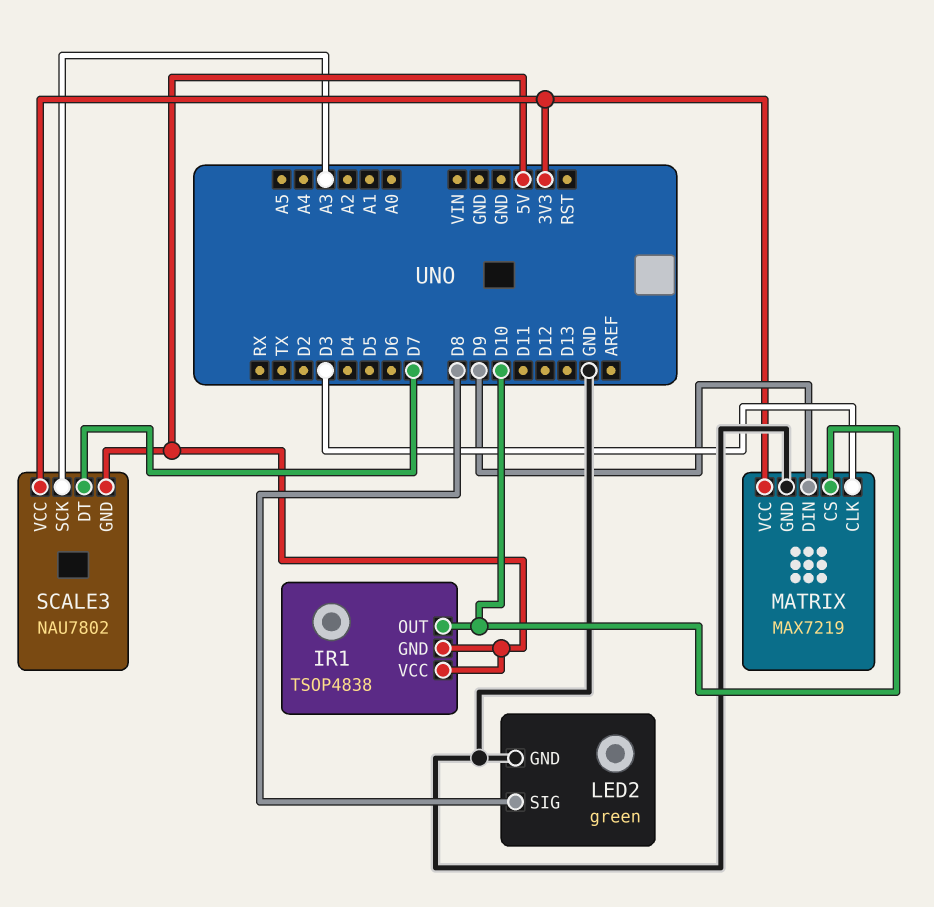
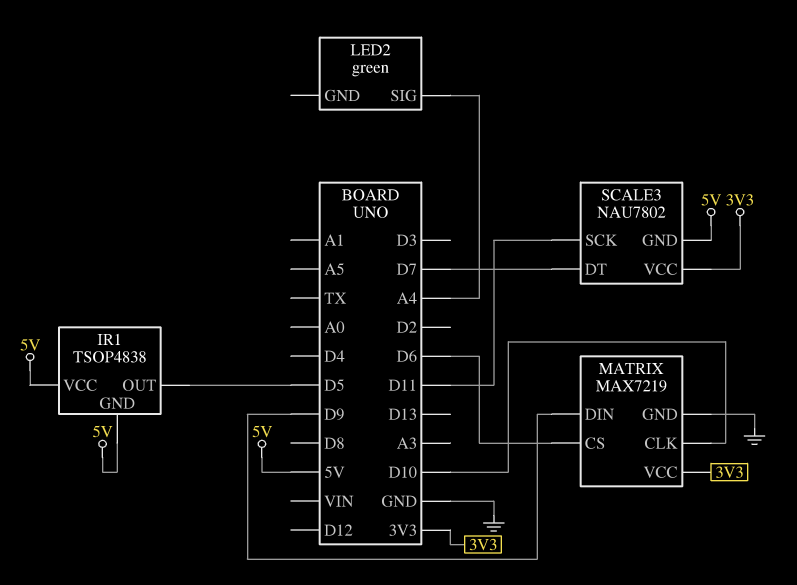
IR1 pin OUT: D10 -> D5
LED2 pin GND: GND -> none
LED2 pin SIG: D8 -> A4
MATRIX pin CLK: D3 -> D10
MATRIX pin CS: D10 -> D6
SCALE3 pin SCK: A3 -> D11

